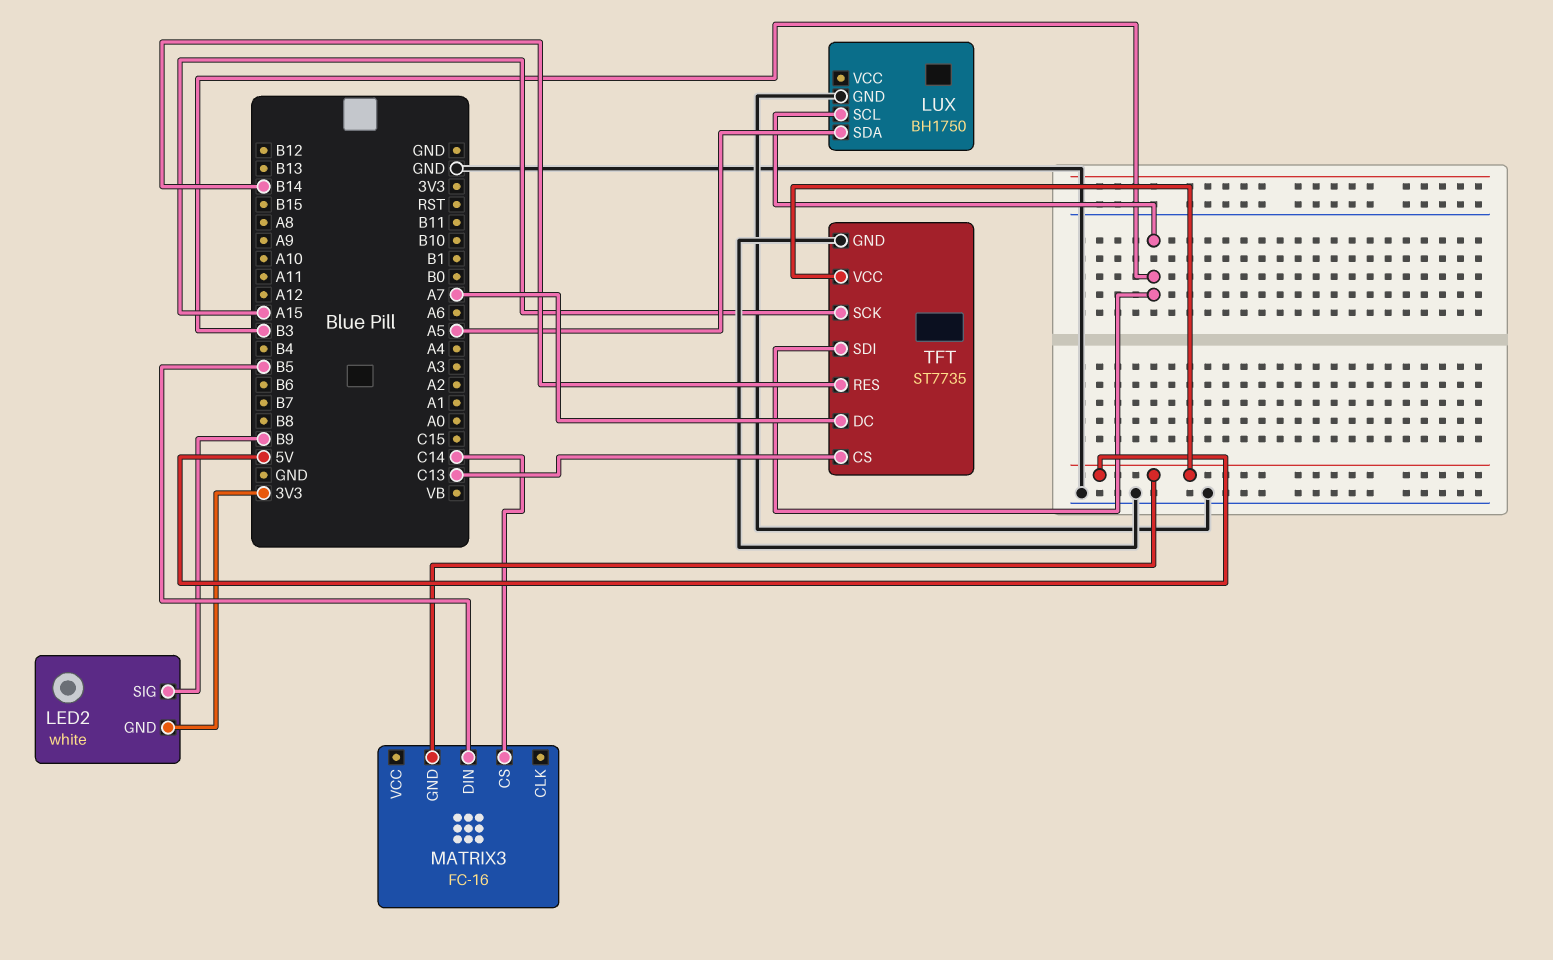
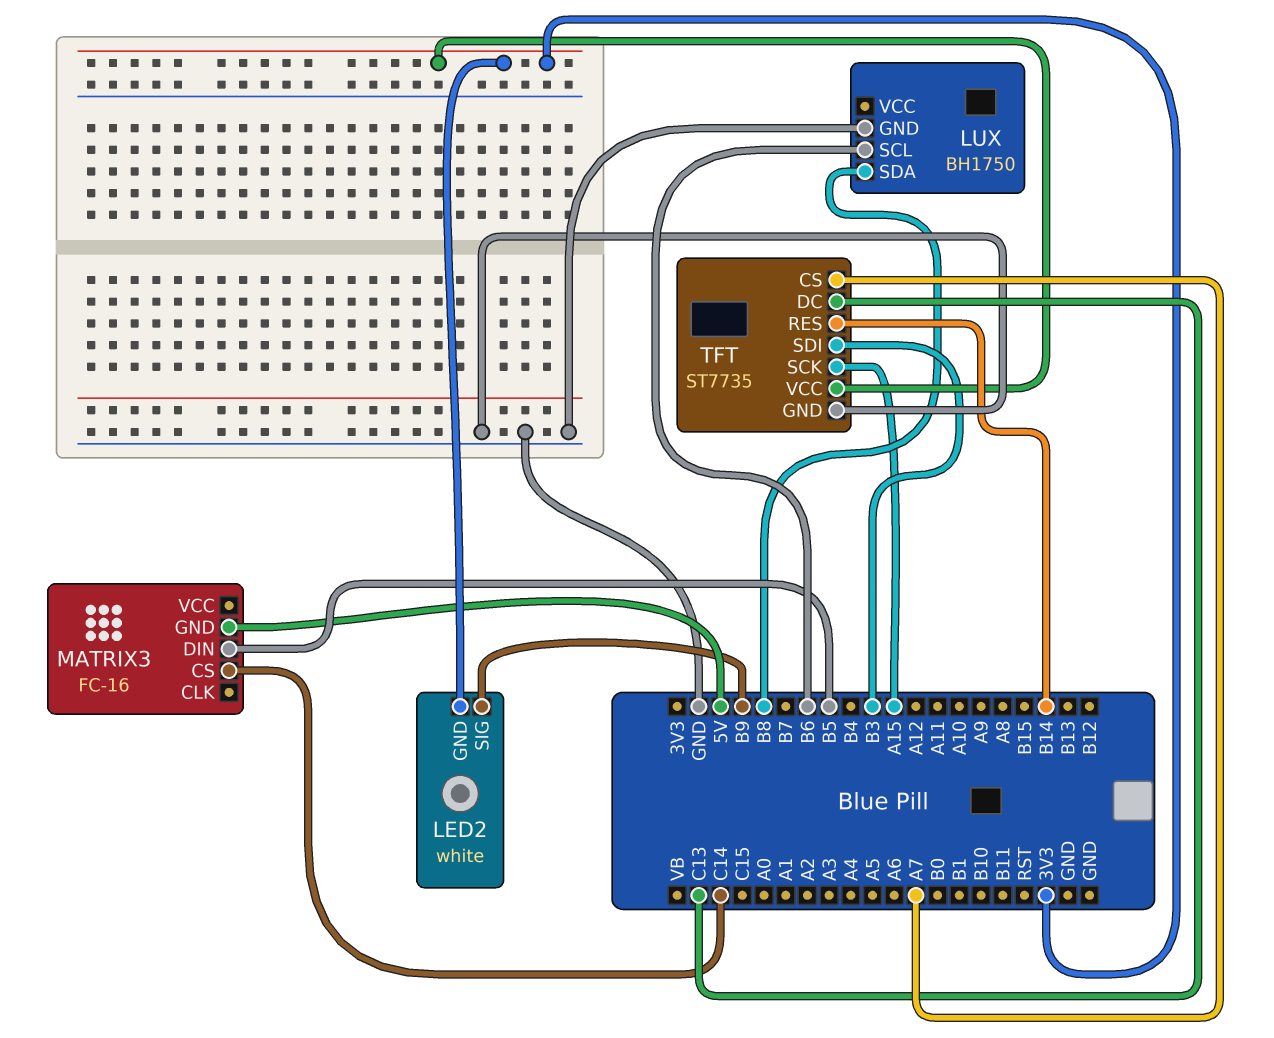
LUX pin SCL: B3 -> B6
LUX pin SDA: A5 -> B8
TFT pin CS: C13 -> A7
TFT pin DC: A7 -> C13
TFT pin VCC: 5V -> 3V3

